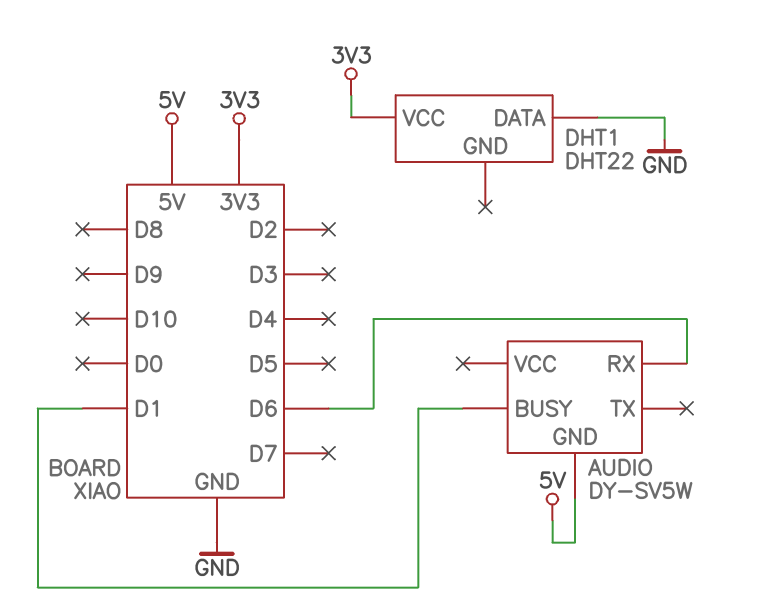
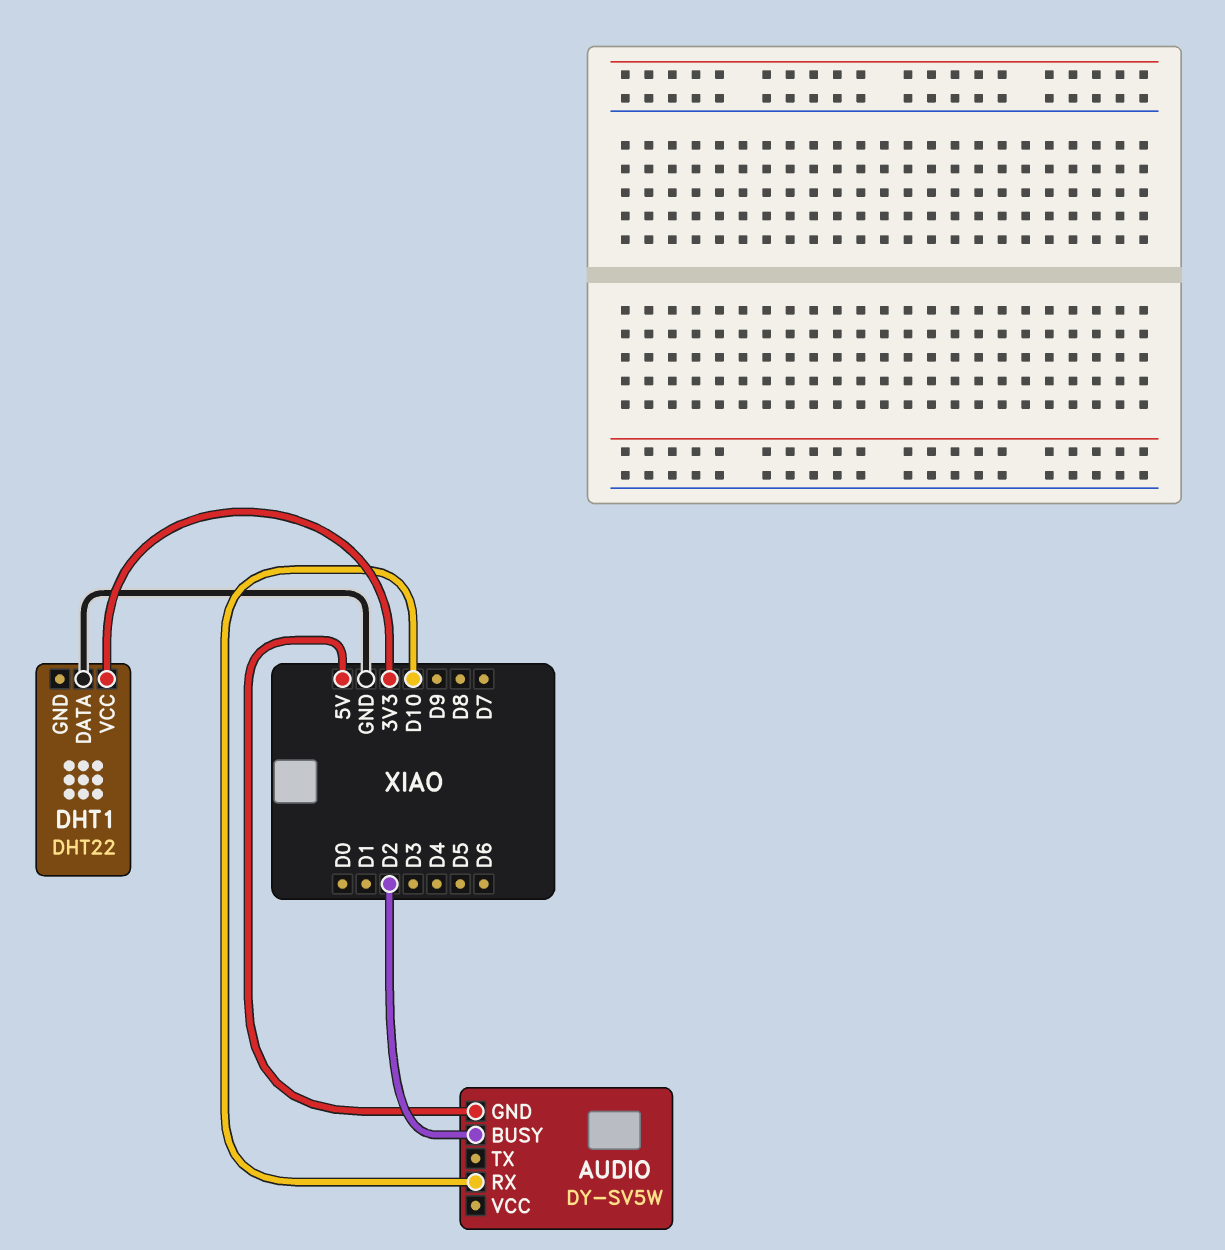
AUDIO pin BUSY: D1 -> D2
AUDIO pin RX: D6 -> D10

